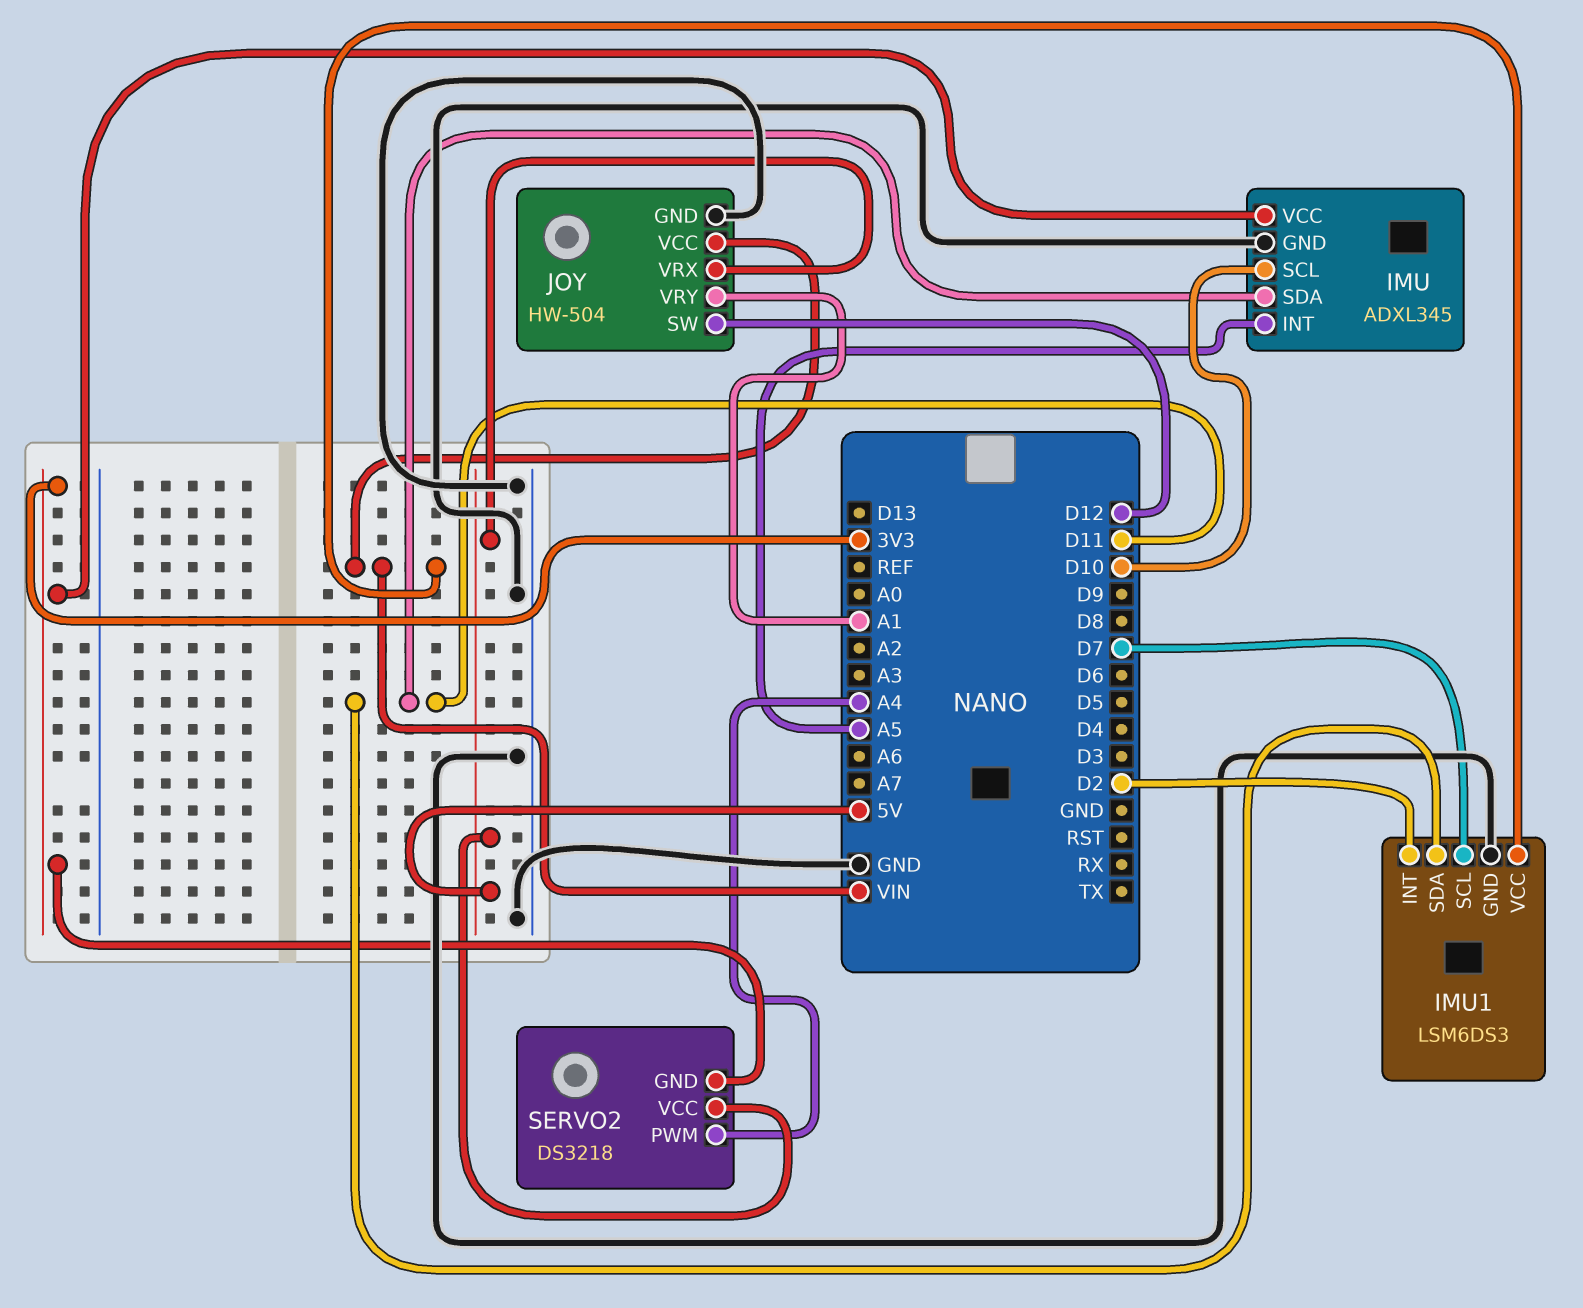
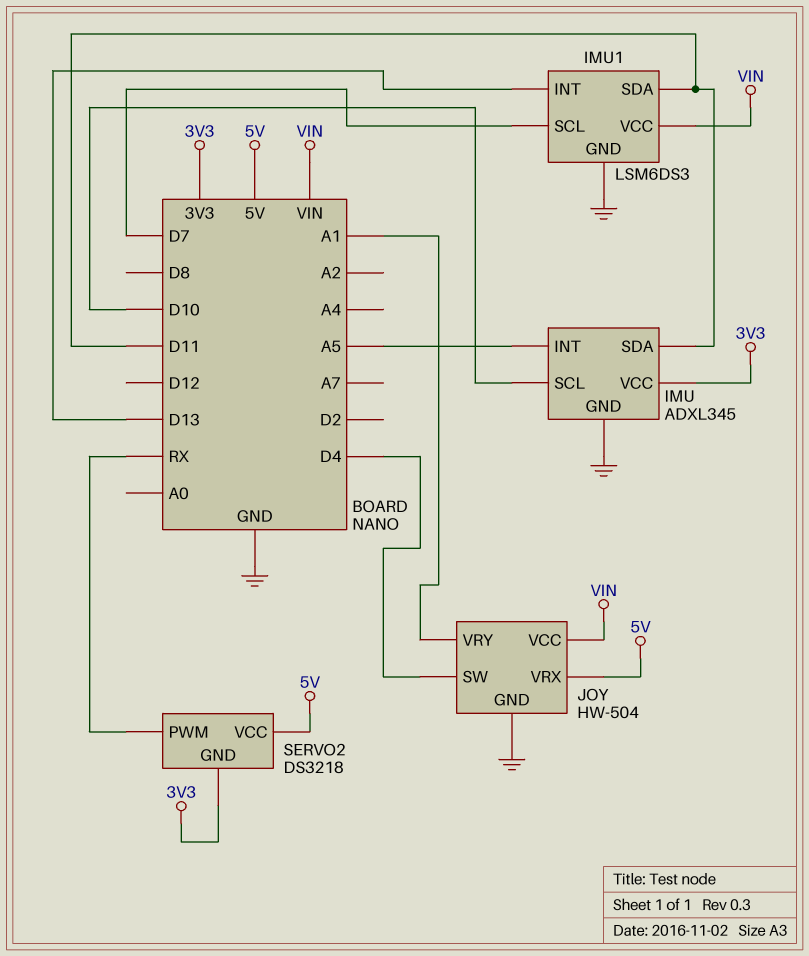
IMU1 pin INT: D2 -> D13
JOY pin SW: D12 -> D4
SERVO2 pin PWM: A4 -> RX

